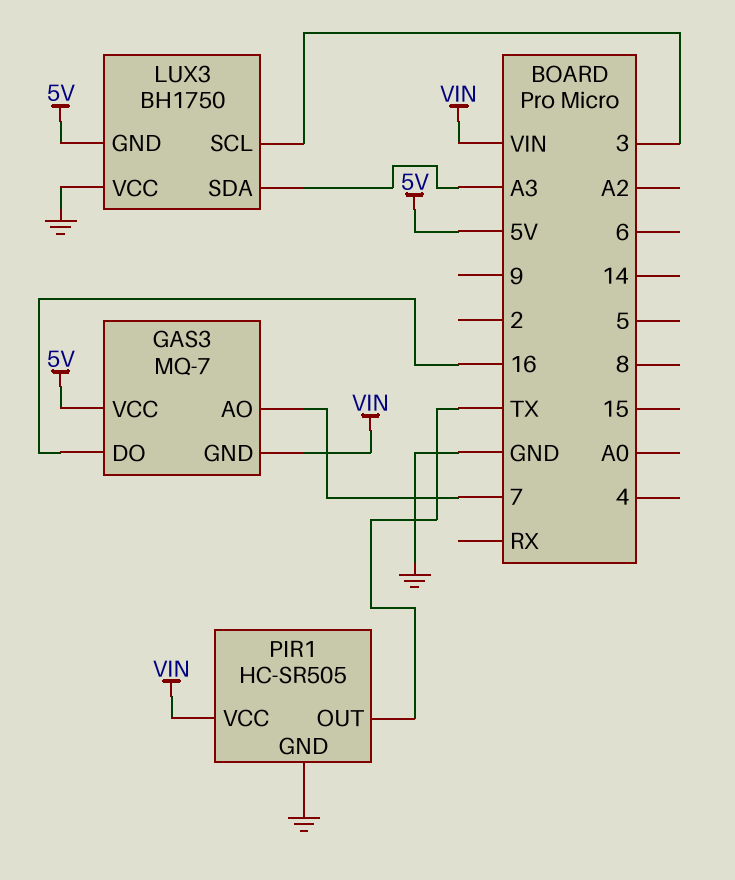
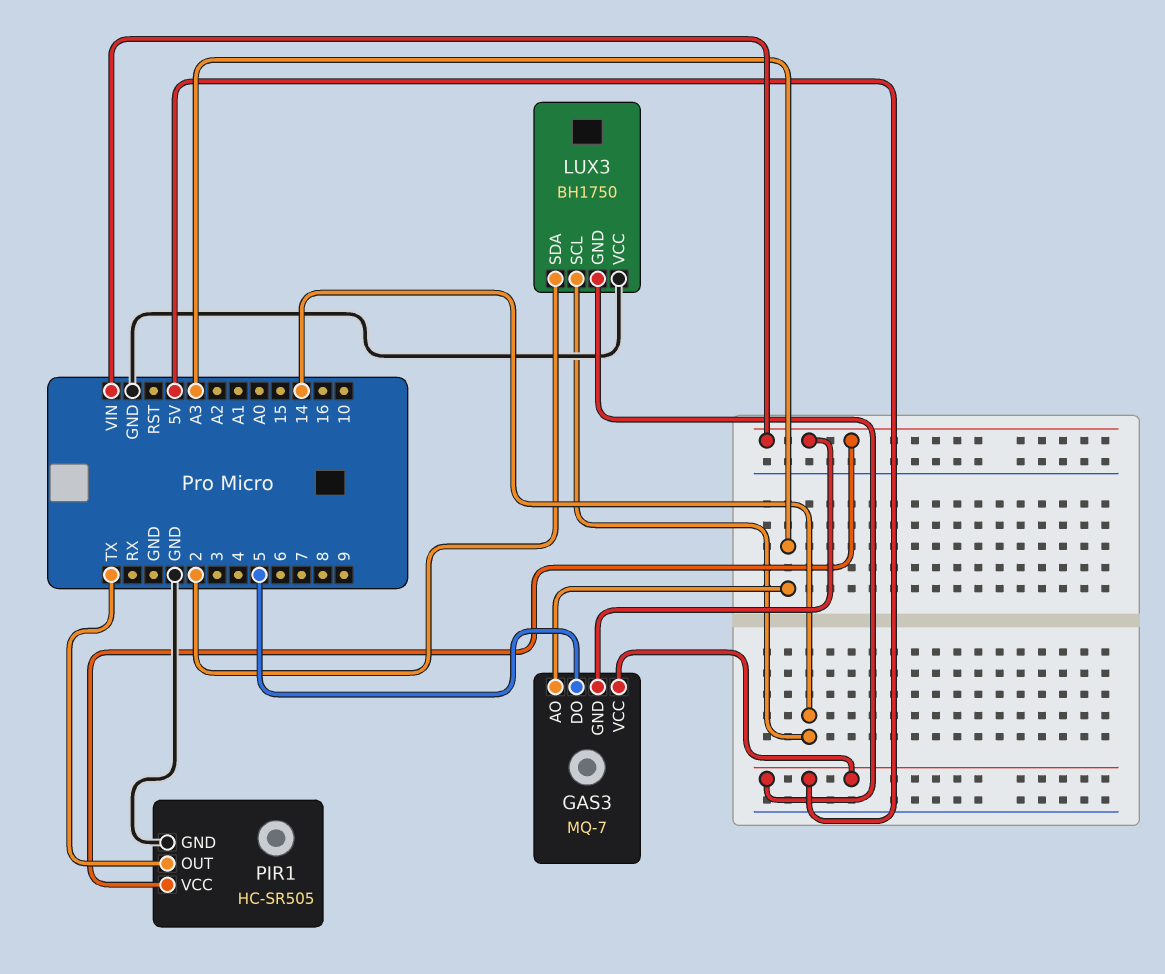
GAS3 pin AO: 7 -> A3
GAS3 pin DO: 16 -> 5
LUX3 pin SCL: 3 -> 14
LUX3 pin SDA: A3 -> 2

